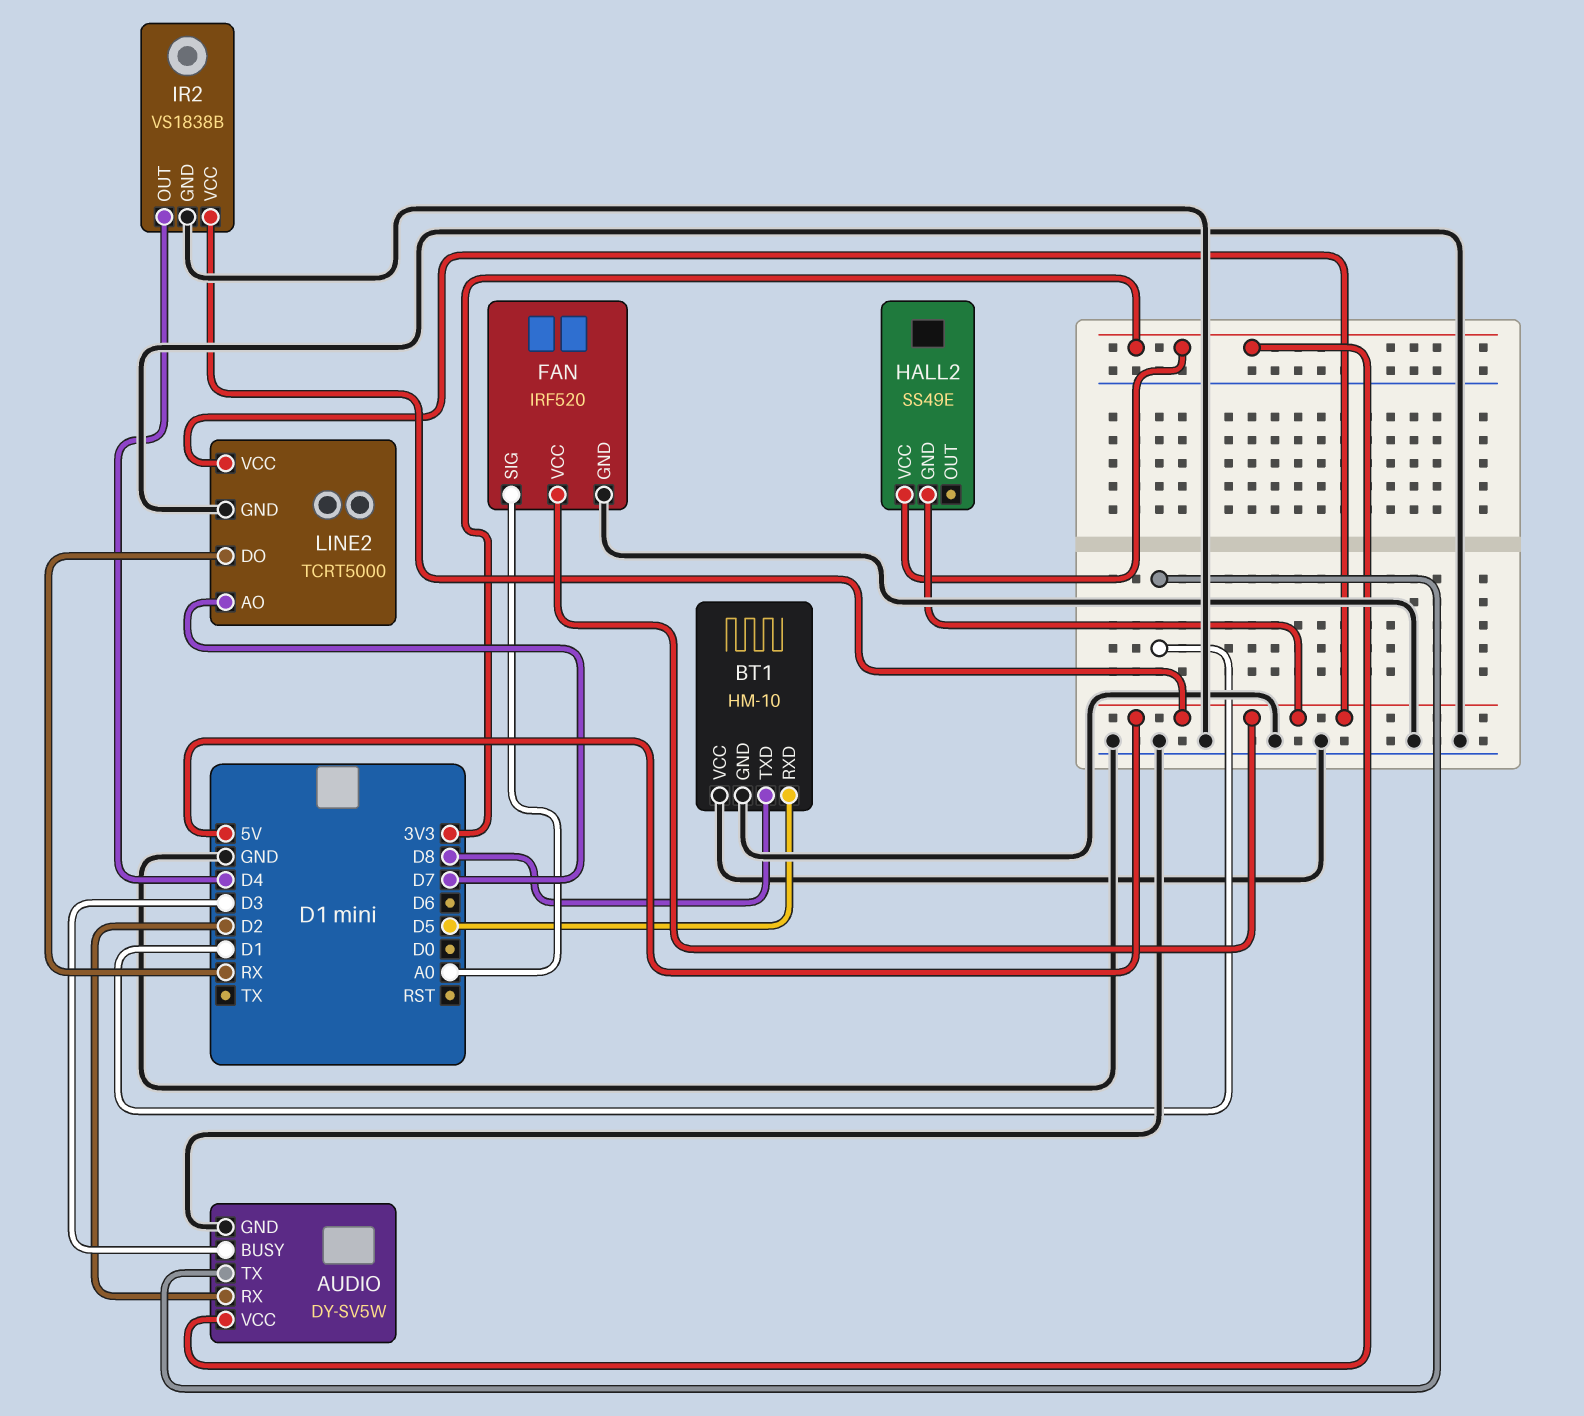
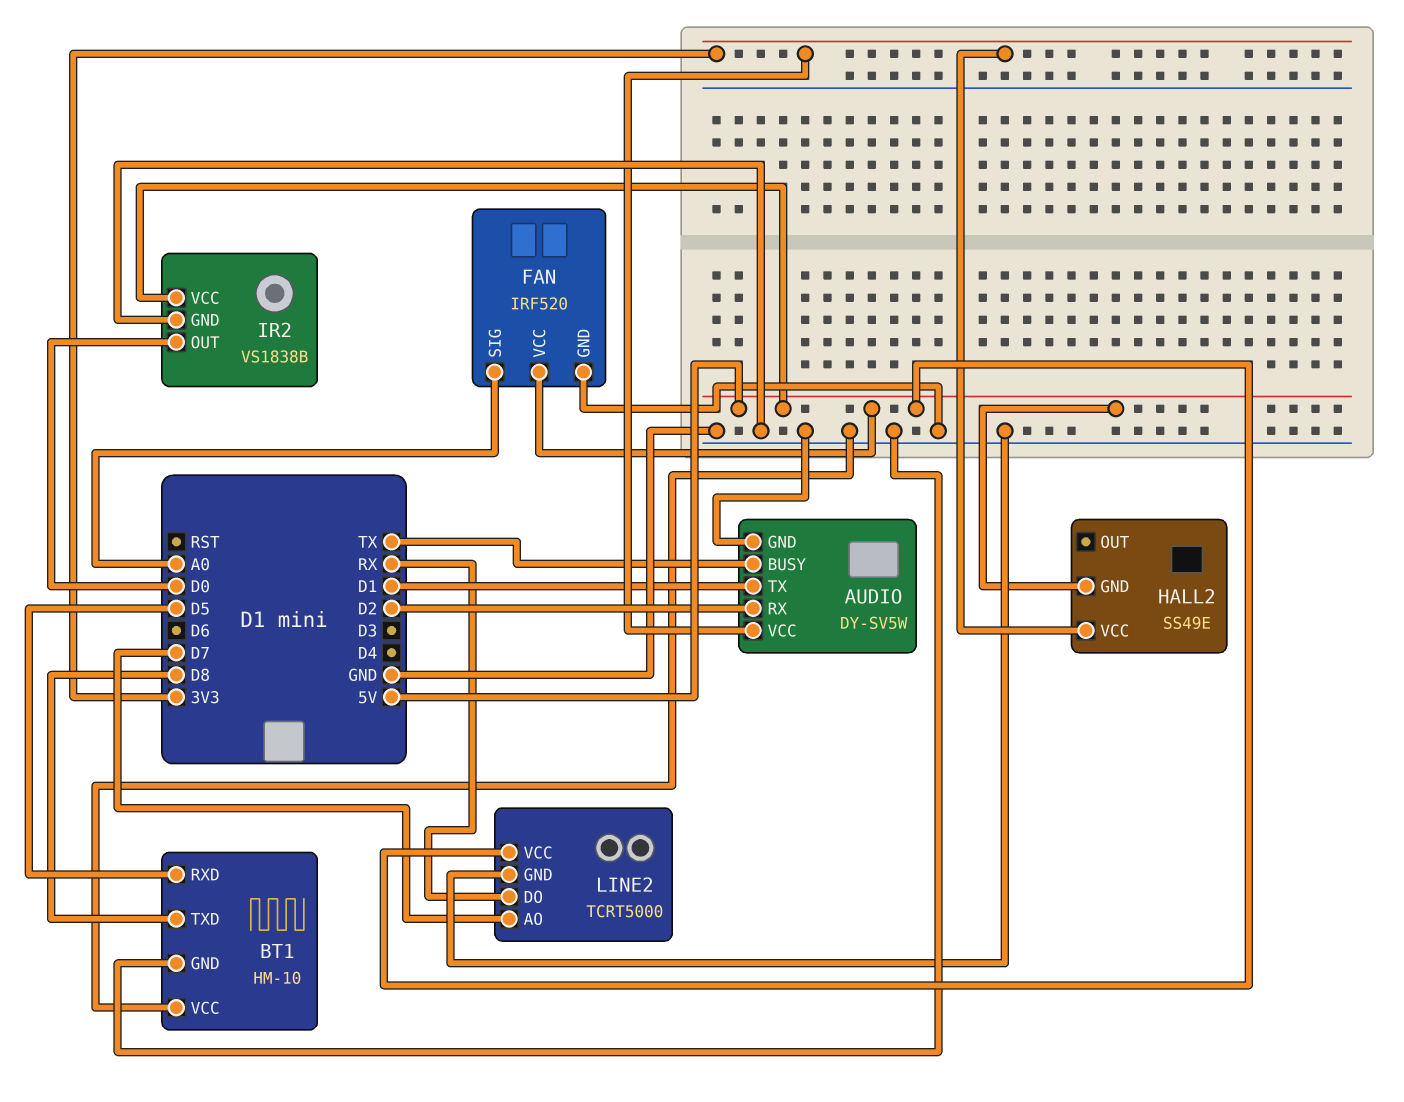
AUDIO pin BUSY: D3 -> TX
IR2 pin OUT: D4 -> D0

